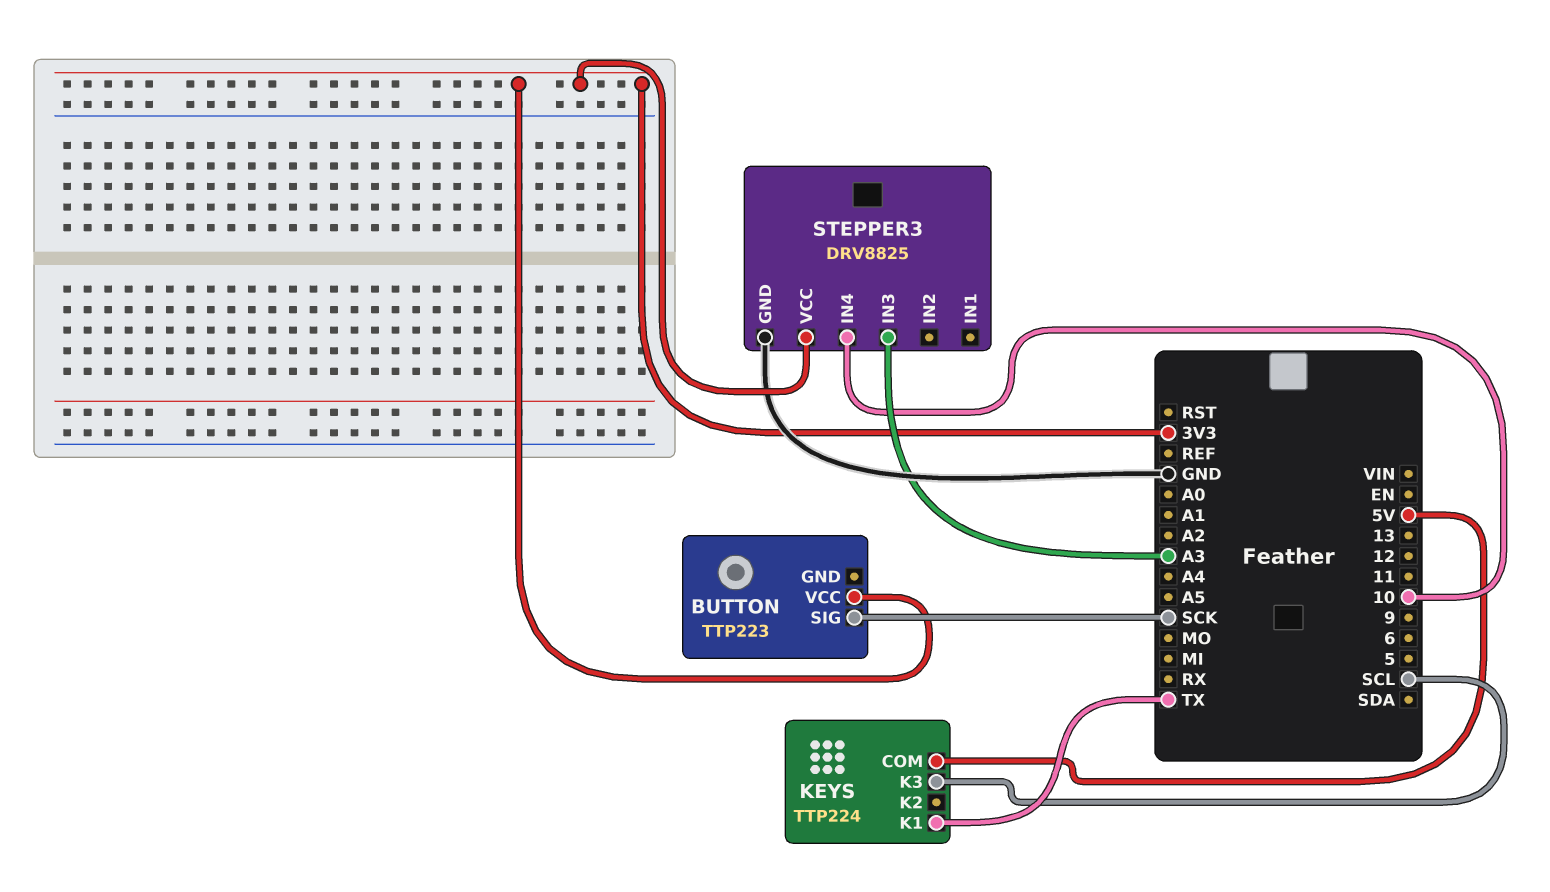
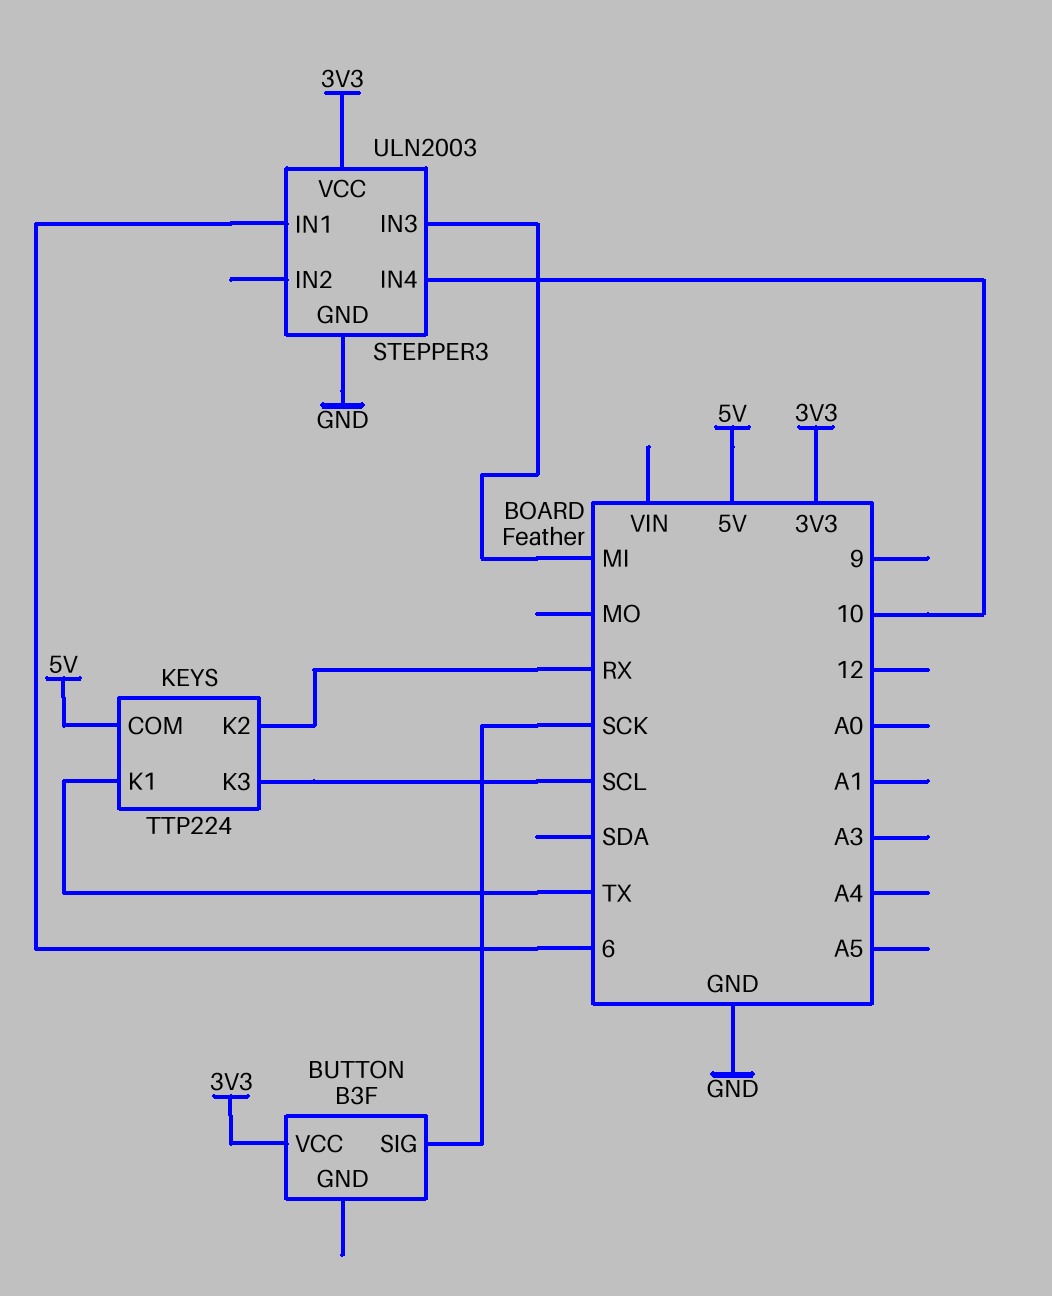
BUTTON: TTP223 -> B3F
KEYS pin K2: none -> RX
STEPPER3: DRV8825 -> ULN2003
STEPPER3 pin IN1: none -> 6
STEPPER3 pin IN3: A3 -> MI

